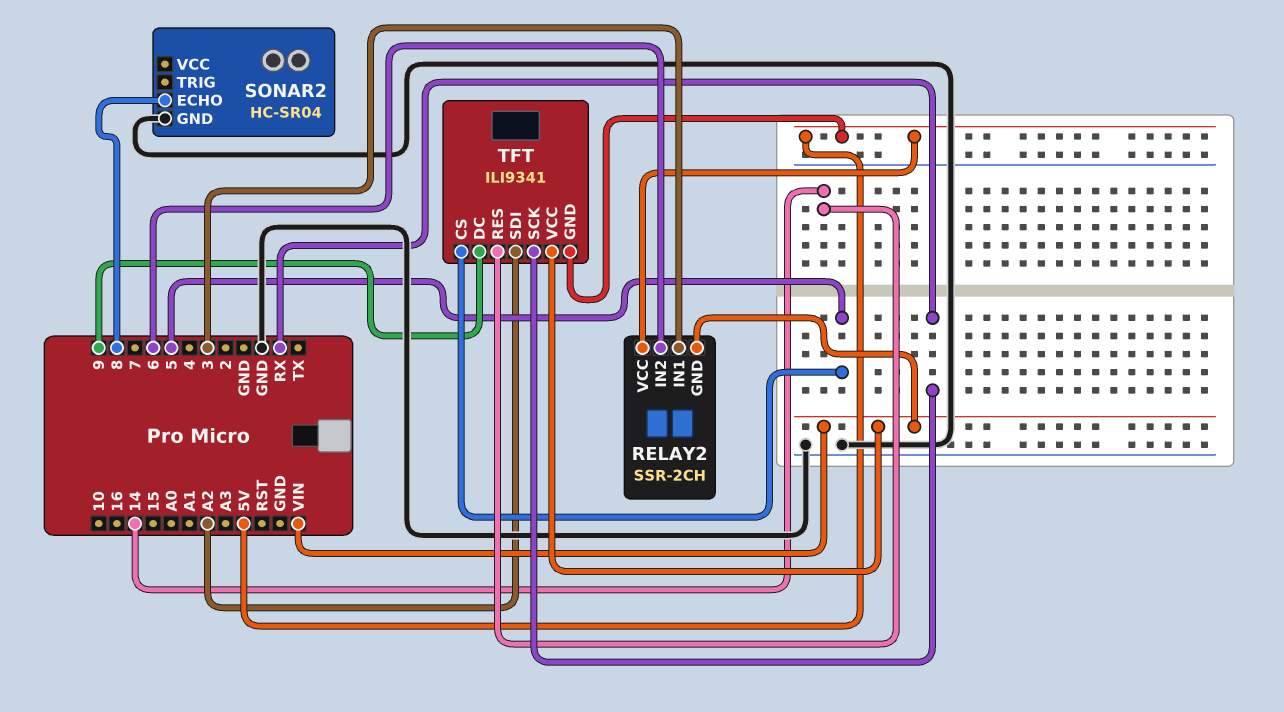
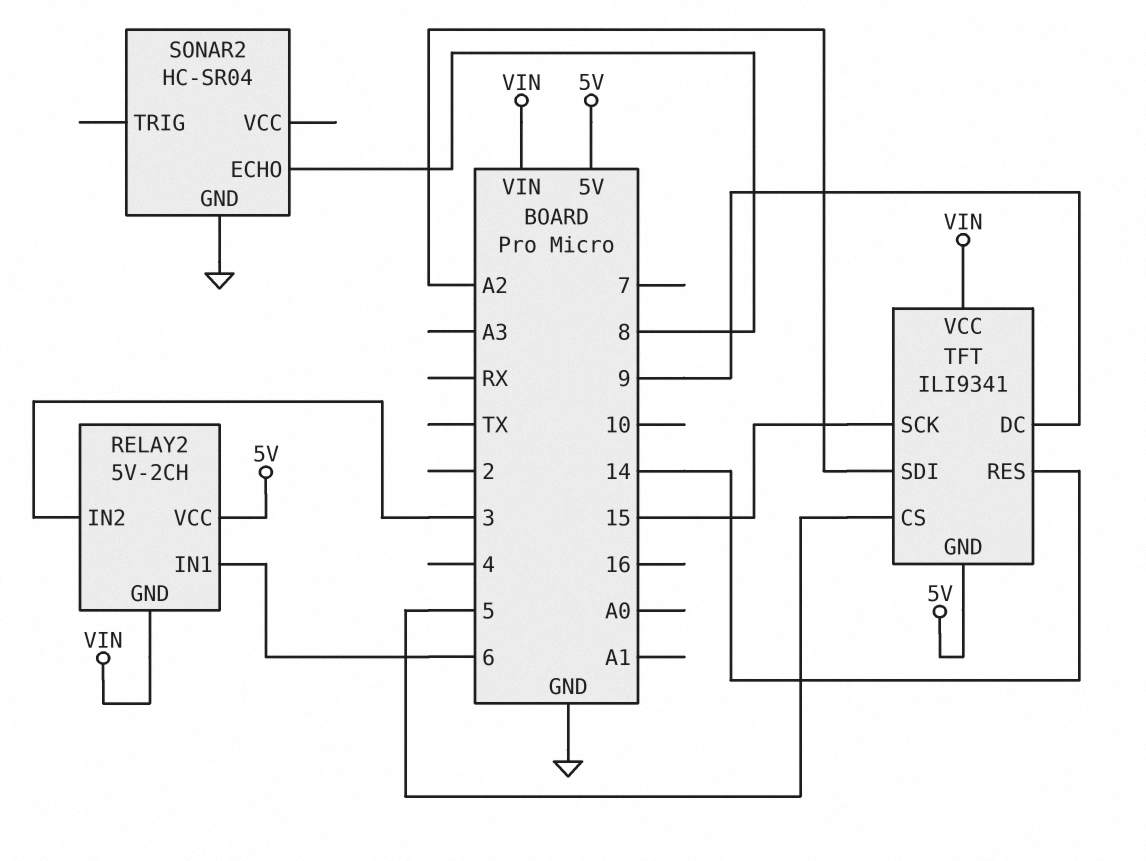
RELAY2: SSR-2CH -> 5V-2CH
RELAY2 pin IN1: 3 -> 6
RELAY2 pin IN2: 6 -> 3
TFT pin SCK: RX -> 15

